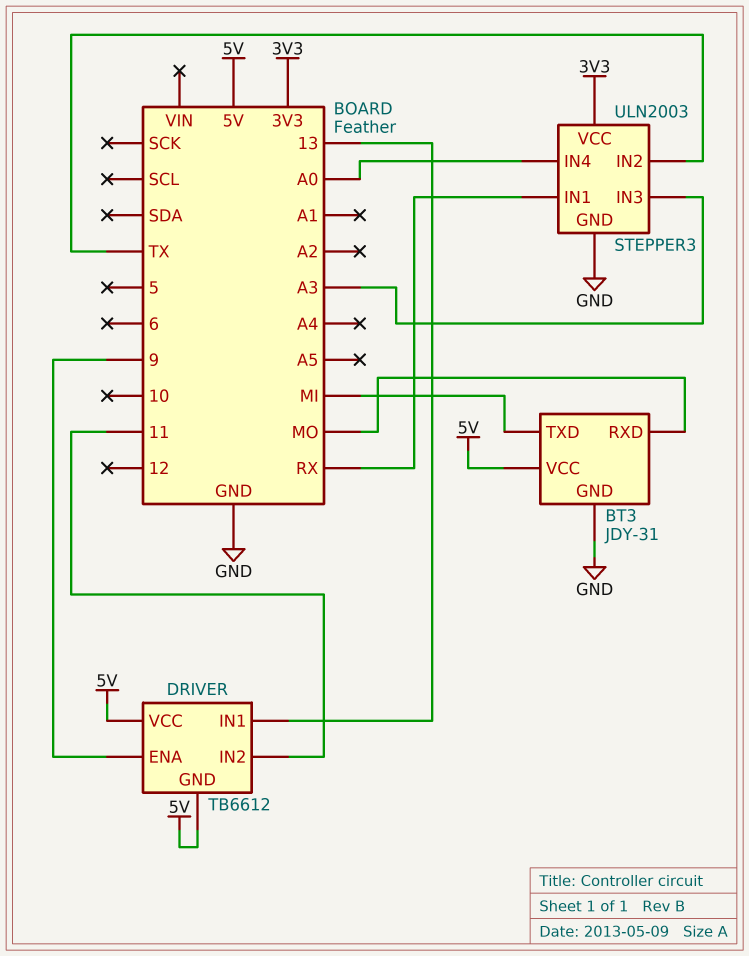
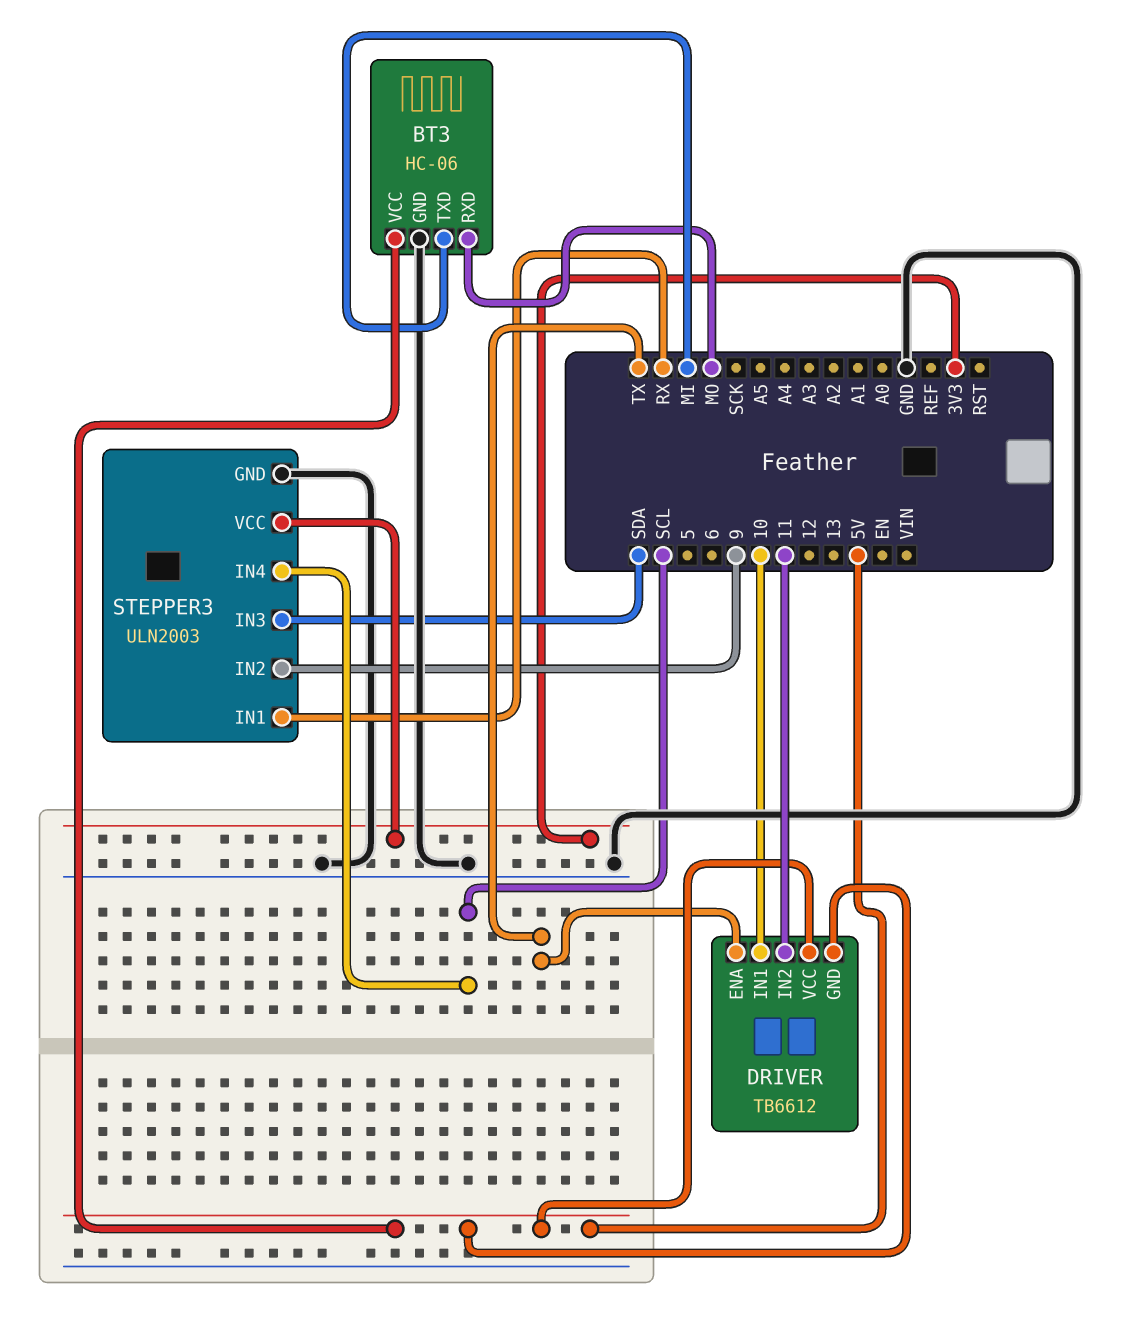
BT3: JDY-31 -> HC-06
DRIVER pin ENA: 9 -> TX
DRIVER pin IN1: 13 -> 10
STEPPER3 pin IN2: TX -> 9
STEPPER3 pin IN3: A3 -> SDA
STEPPER3 pin IN4: A0 -> SCL

